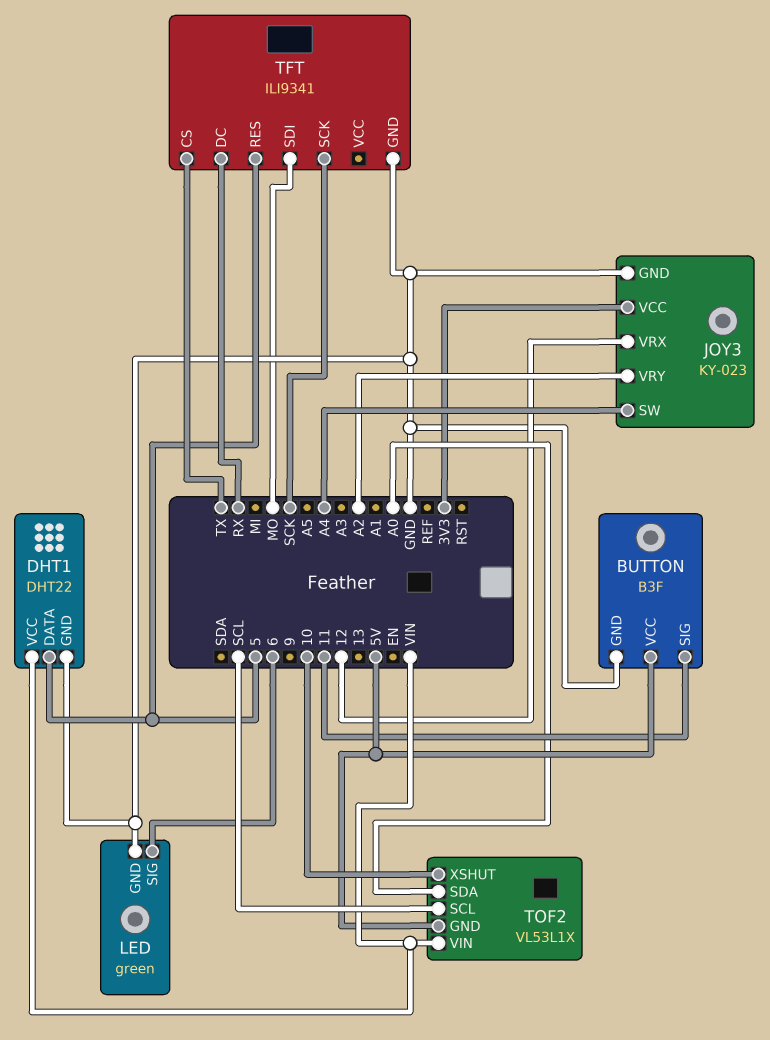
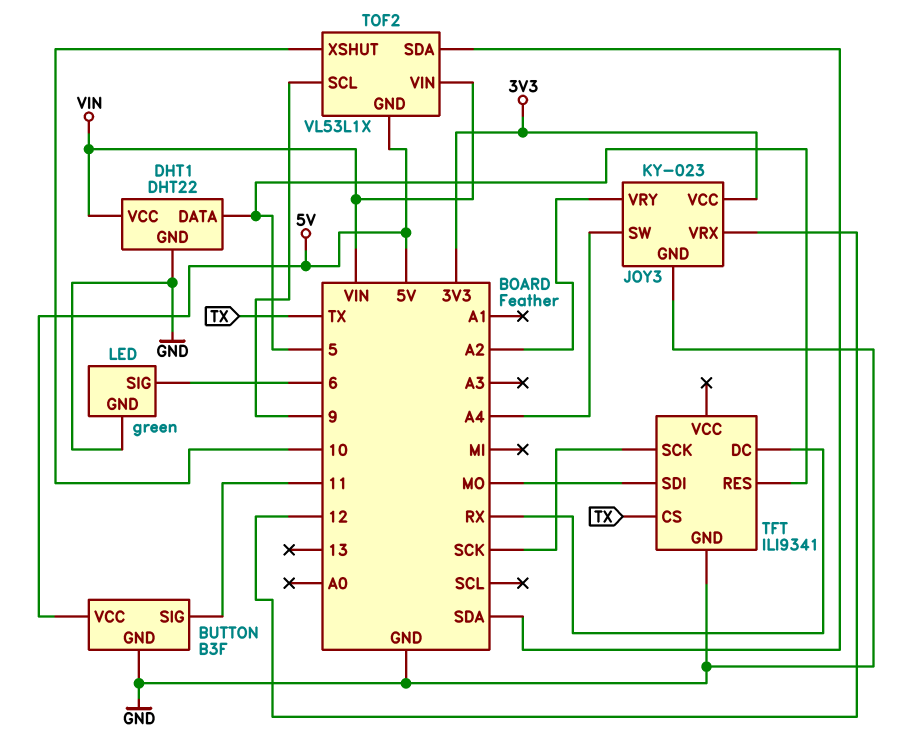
TOF2 pin SCL: SCL -> 9
TOF2 pin SDA: A0 -> SDA

